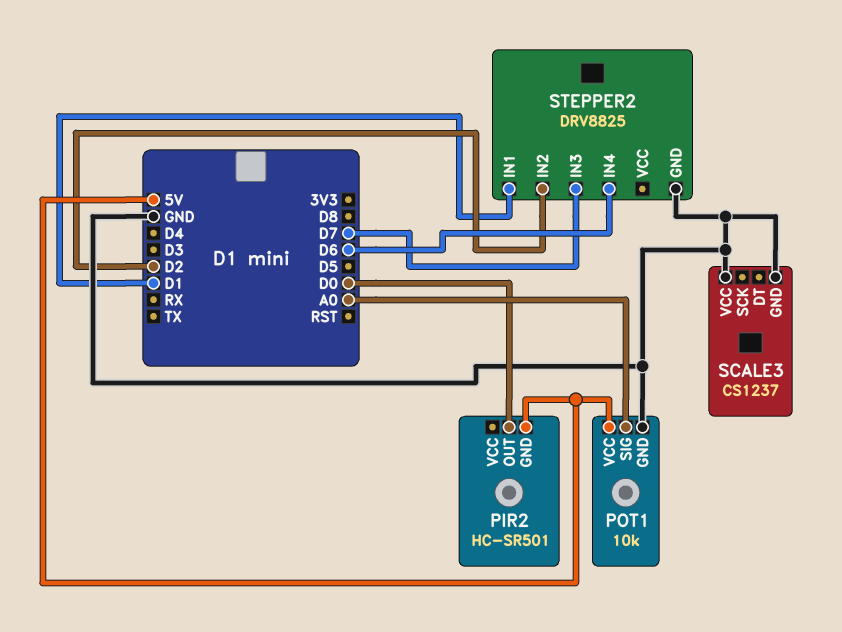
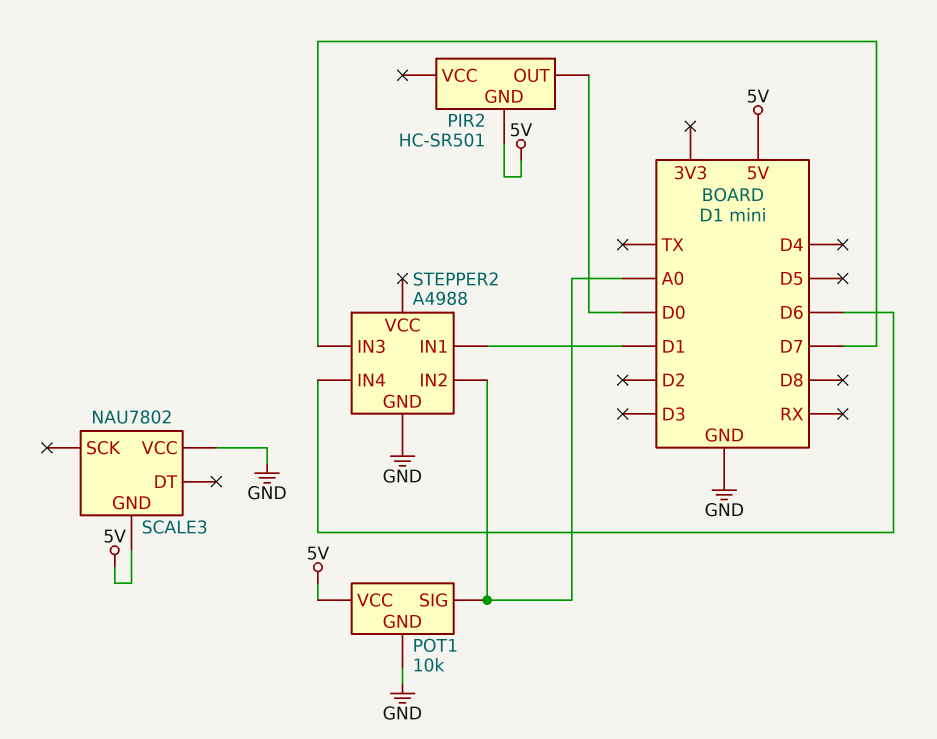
SCALE3: CS1237 -> NAU7802
SCALE3 pin GND: GND -> 5V
STEPPER2: DRV8825 -> A4988
STEPPER2 pin IN2: D2 -> A0

